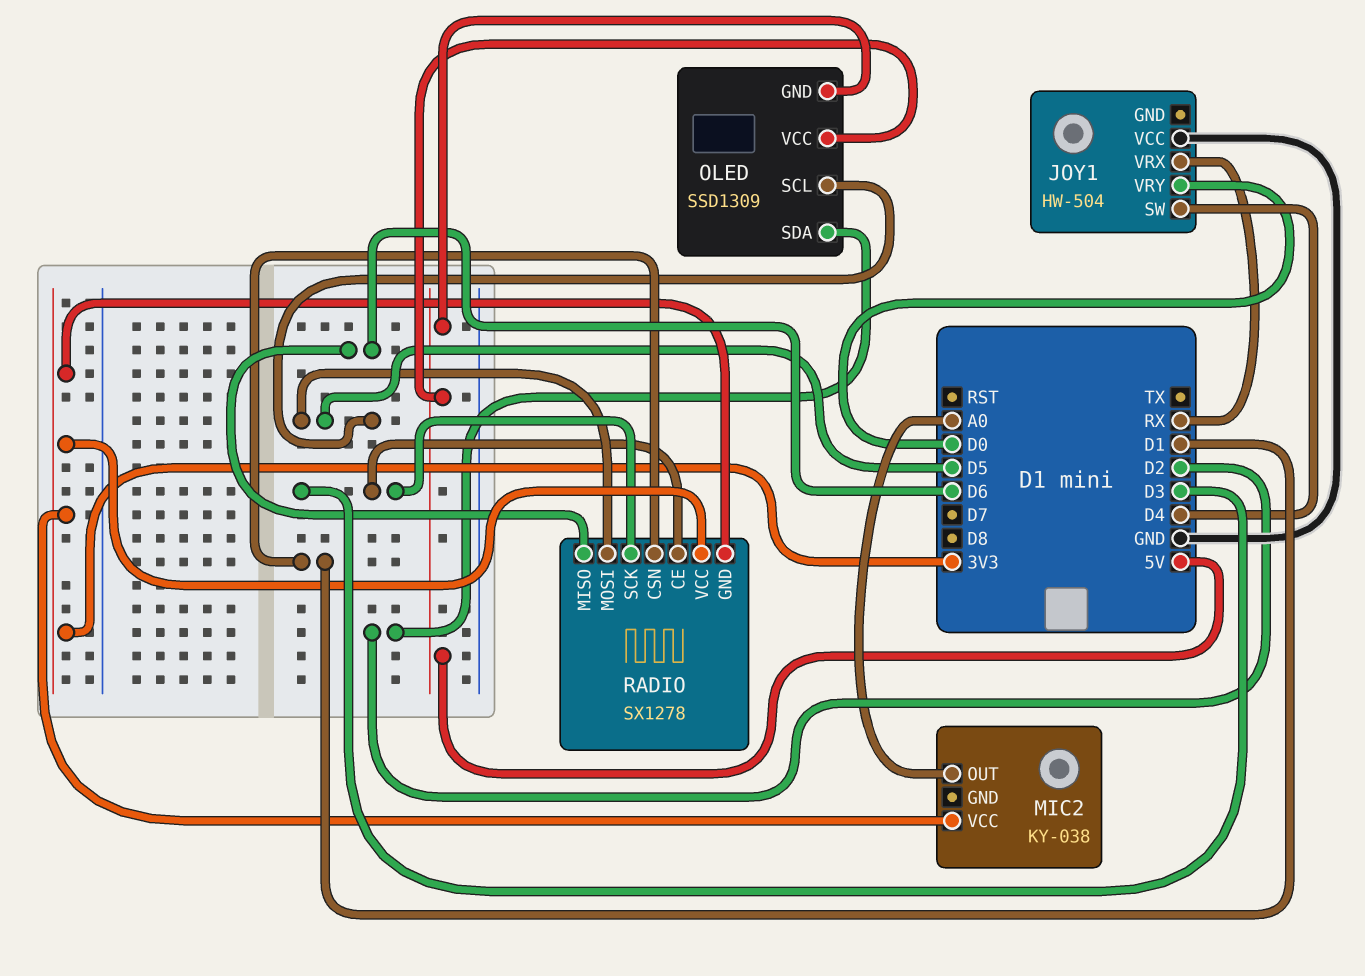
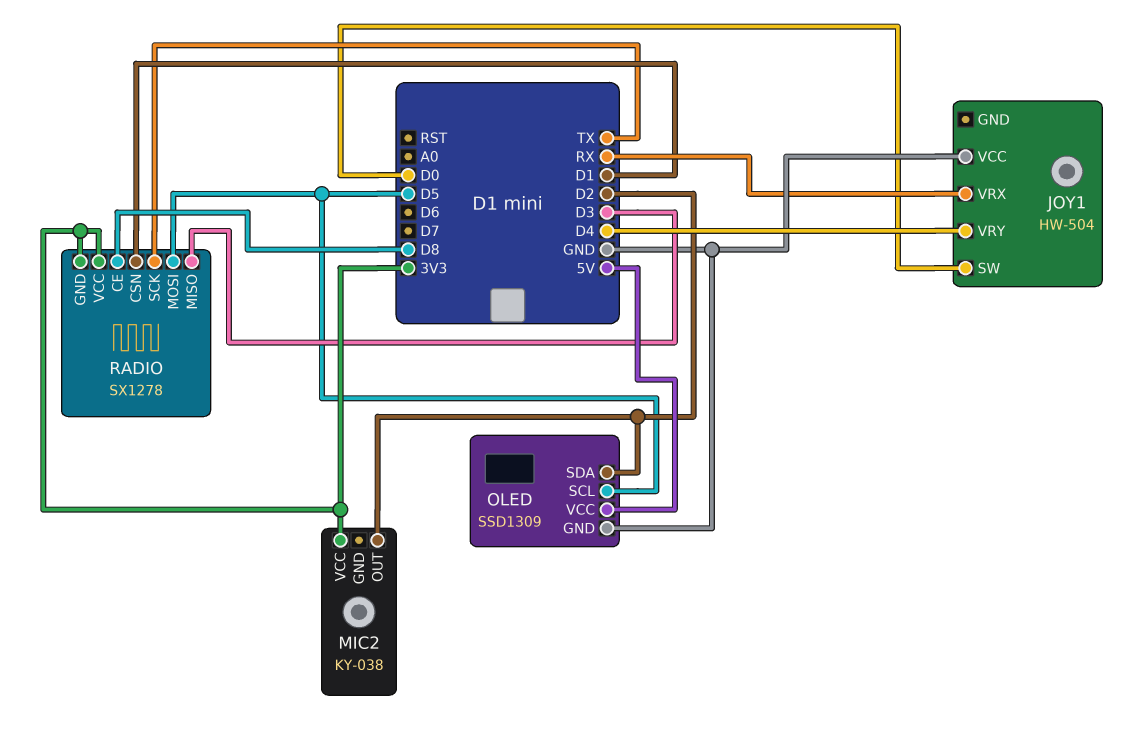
JOY1 pin SW: D4 -> D0
JOY1 pin VRY: D0 -> D4
MIC2 pin OUT: A0 -> D2
OLED pin GND: 5V -> GND
RADIO pin CE: D3 -> D8
RADIO pin MISO: D6 -> D3
RADIO pin SCK: D3 -> TX

